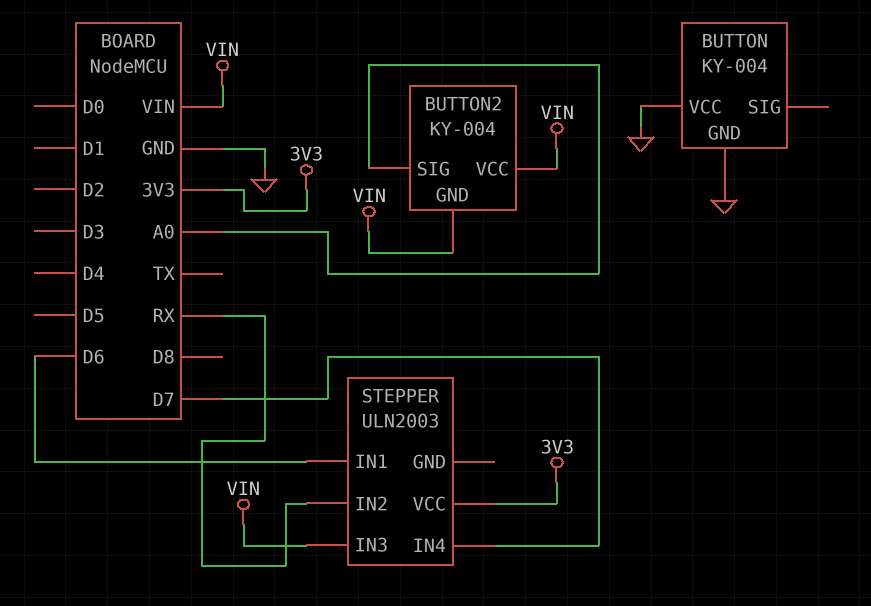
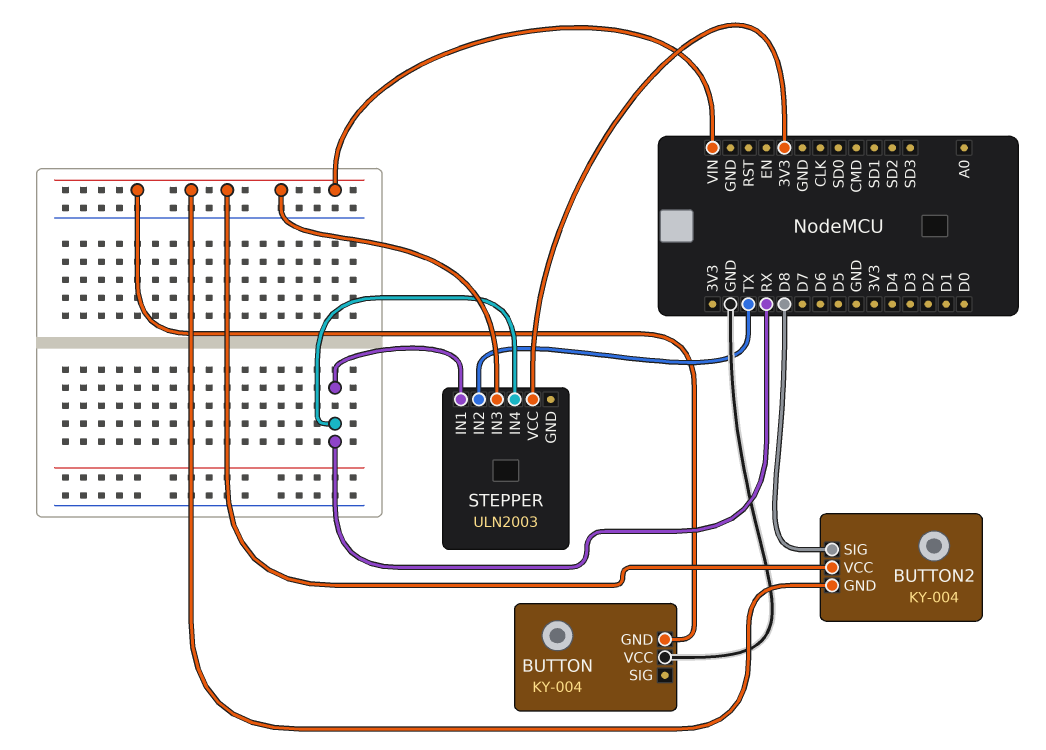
BUTTON pin GND: GND -> VIN
BUTTON2 pin SIG: A0 -> D8
STEPPER pin IN1: D6 -> RX
STEPPER pin IN2: RX -> TX
STEPPER pin IN4: D7 -> RX

